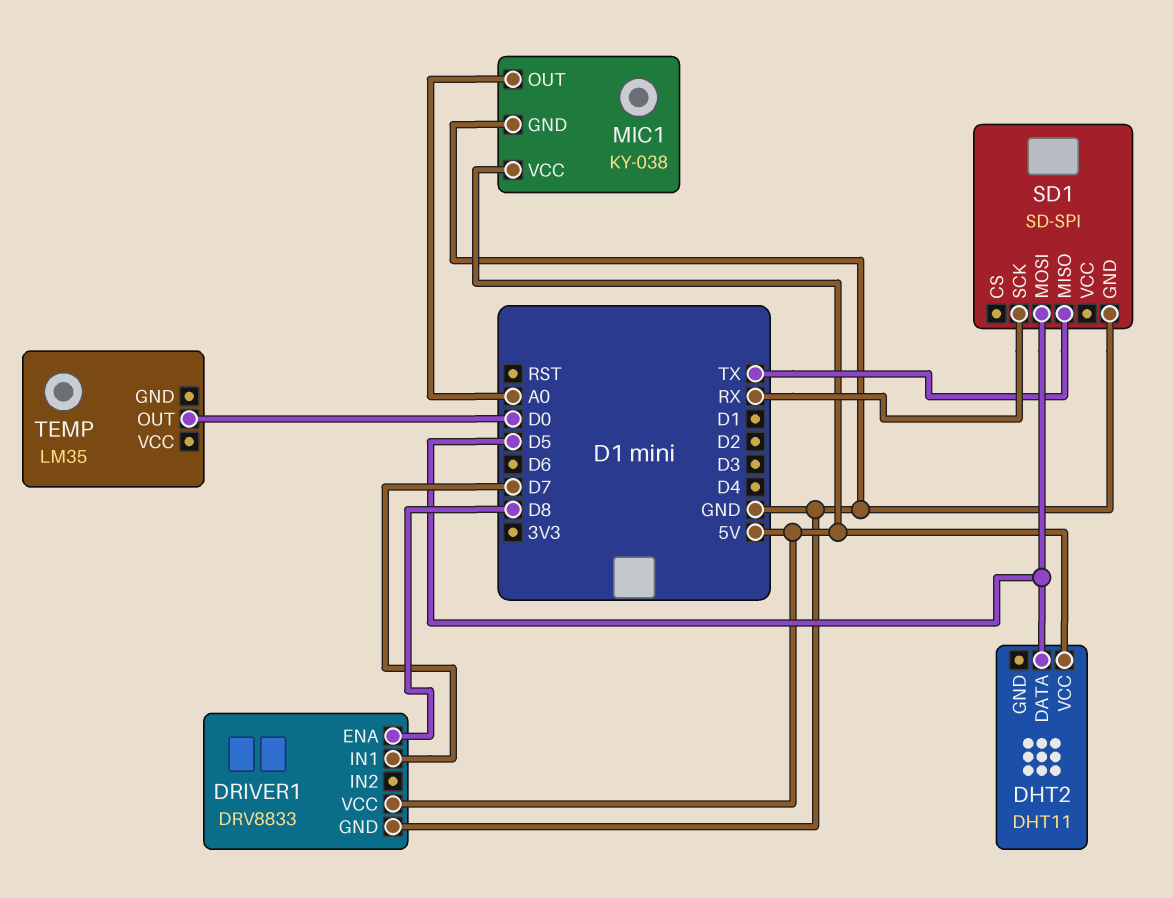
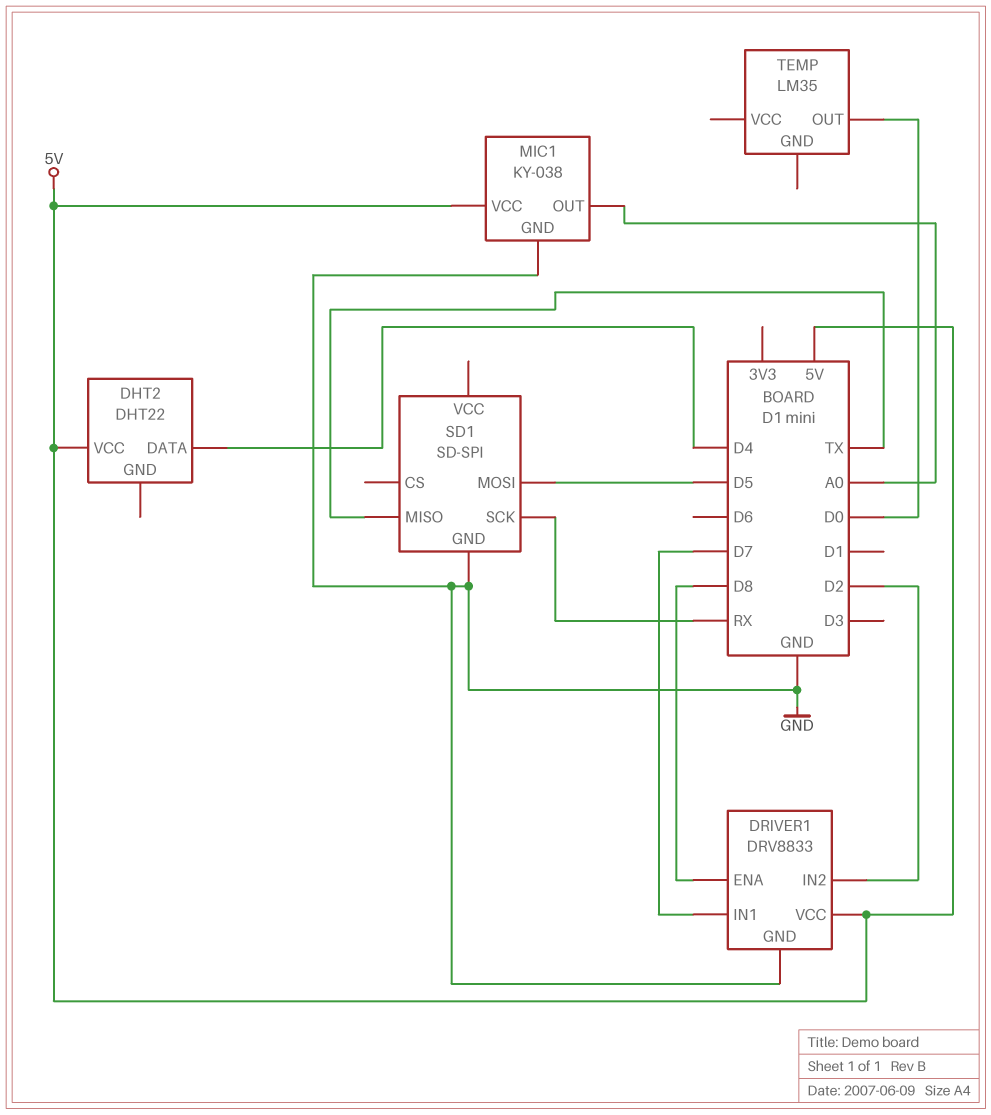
DHT2: DHT11 -> DHT22
DHT2 pin DATA: D5 -> D4
DRIVER1 pin IN2: none -> D2

